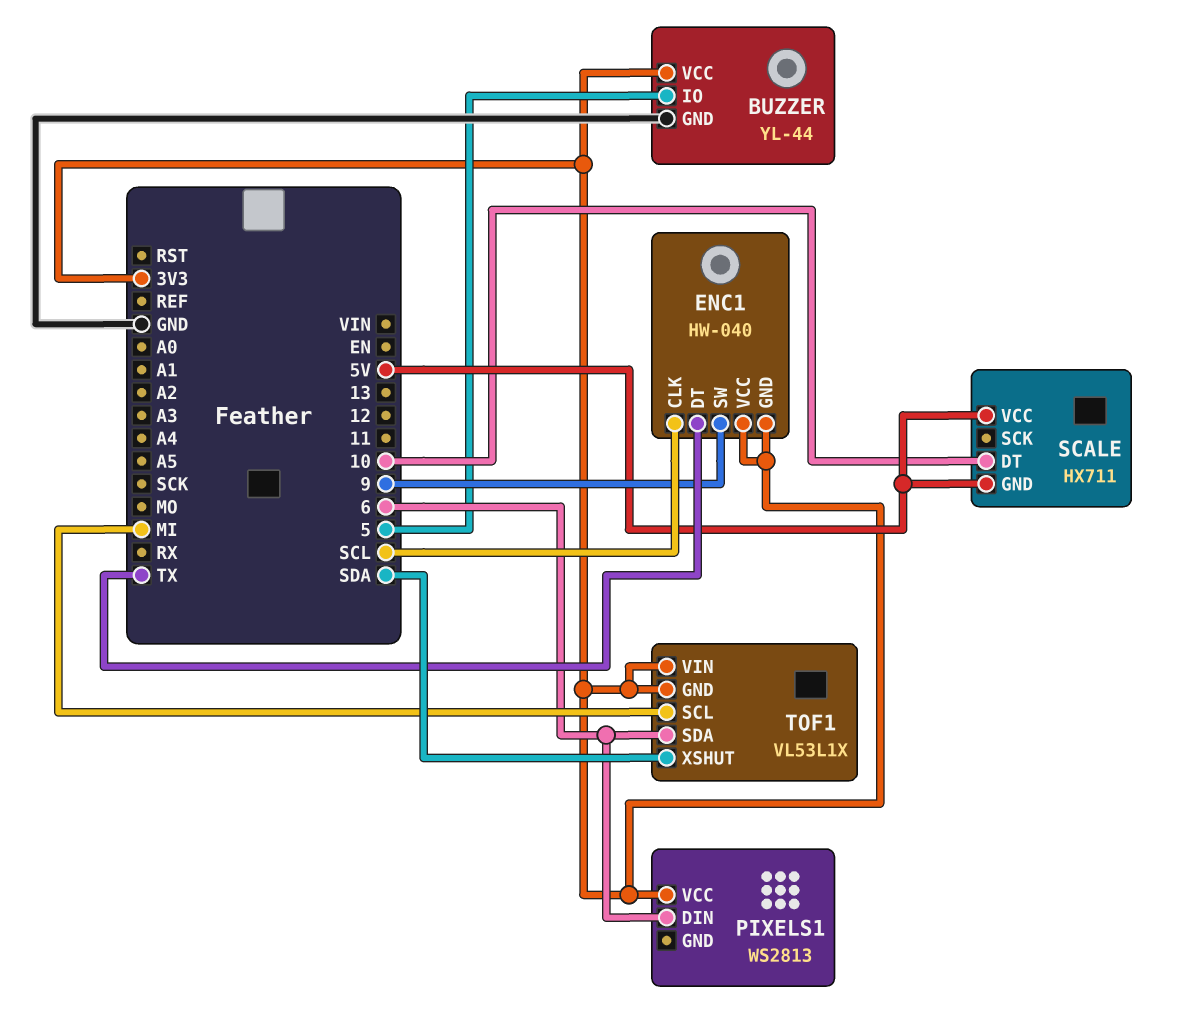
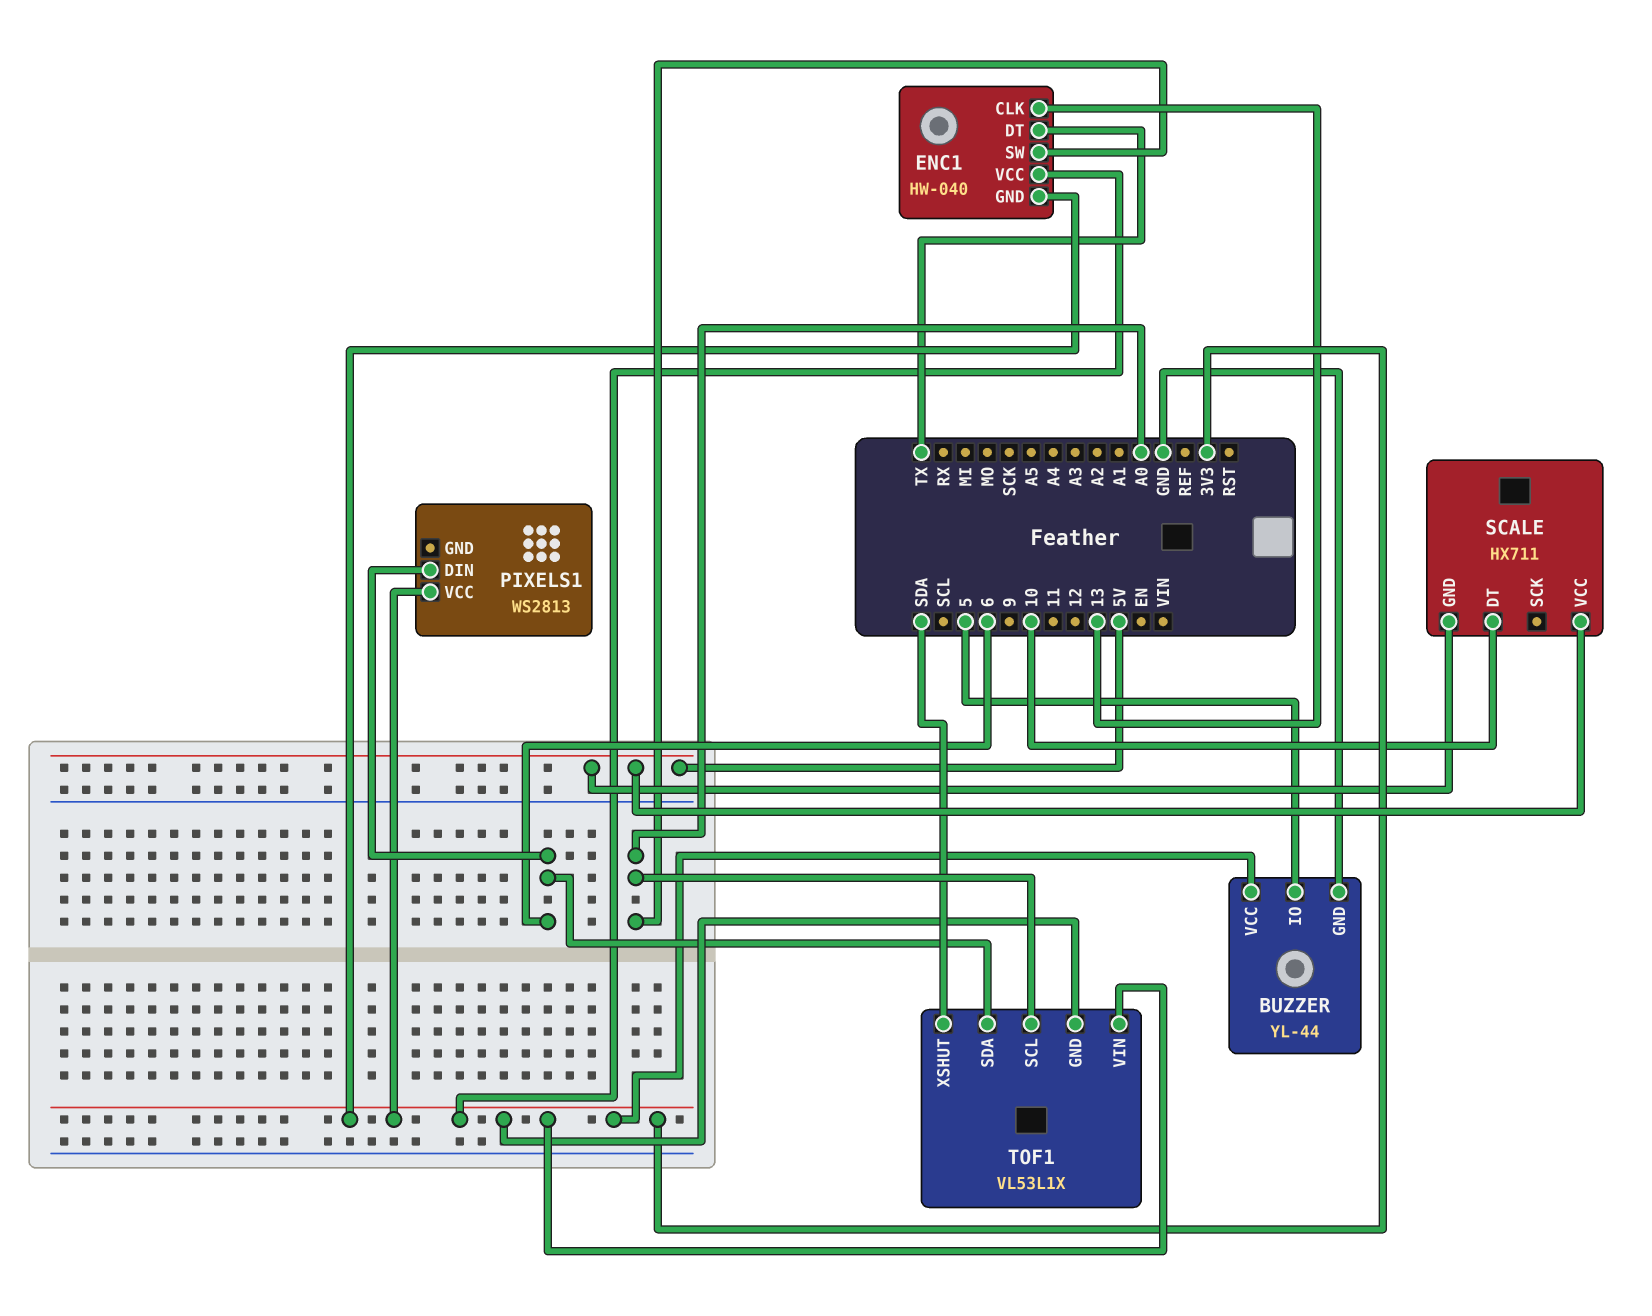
ENC1 pin CLK: SCL -> 13
ENC1 pin SW: 9 -> A0
TOF1 pin SCL: MI -> A0

